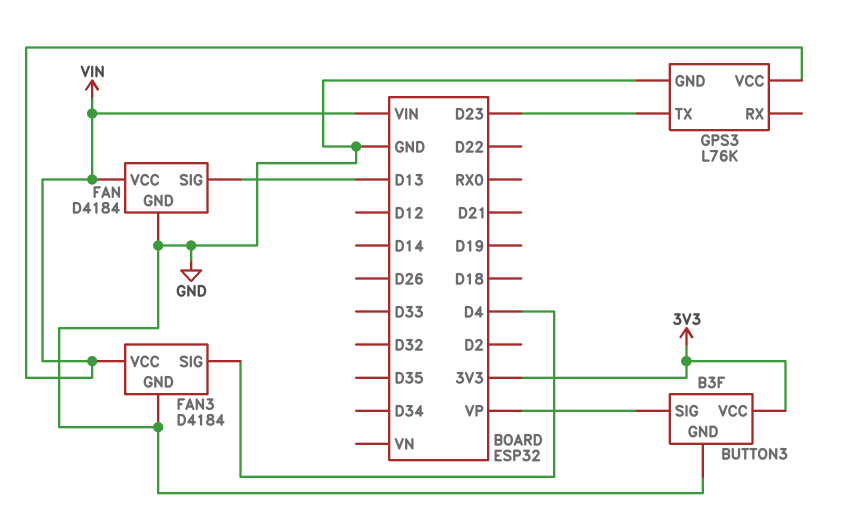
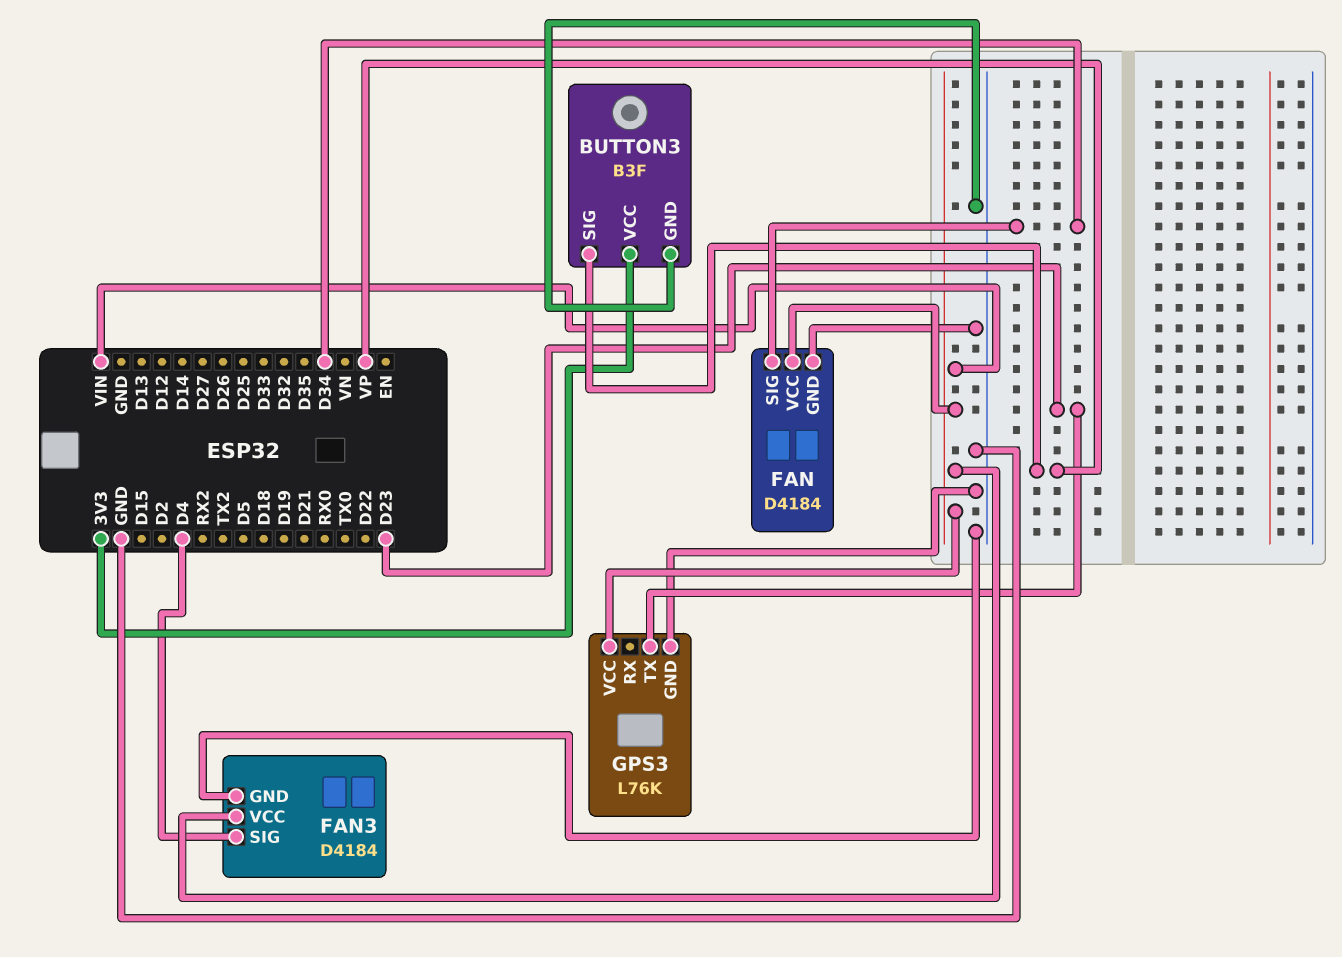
FAN pin SIG: D13 -> D34

